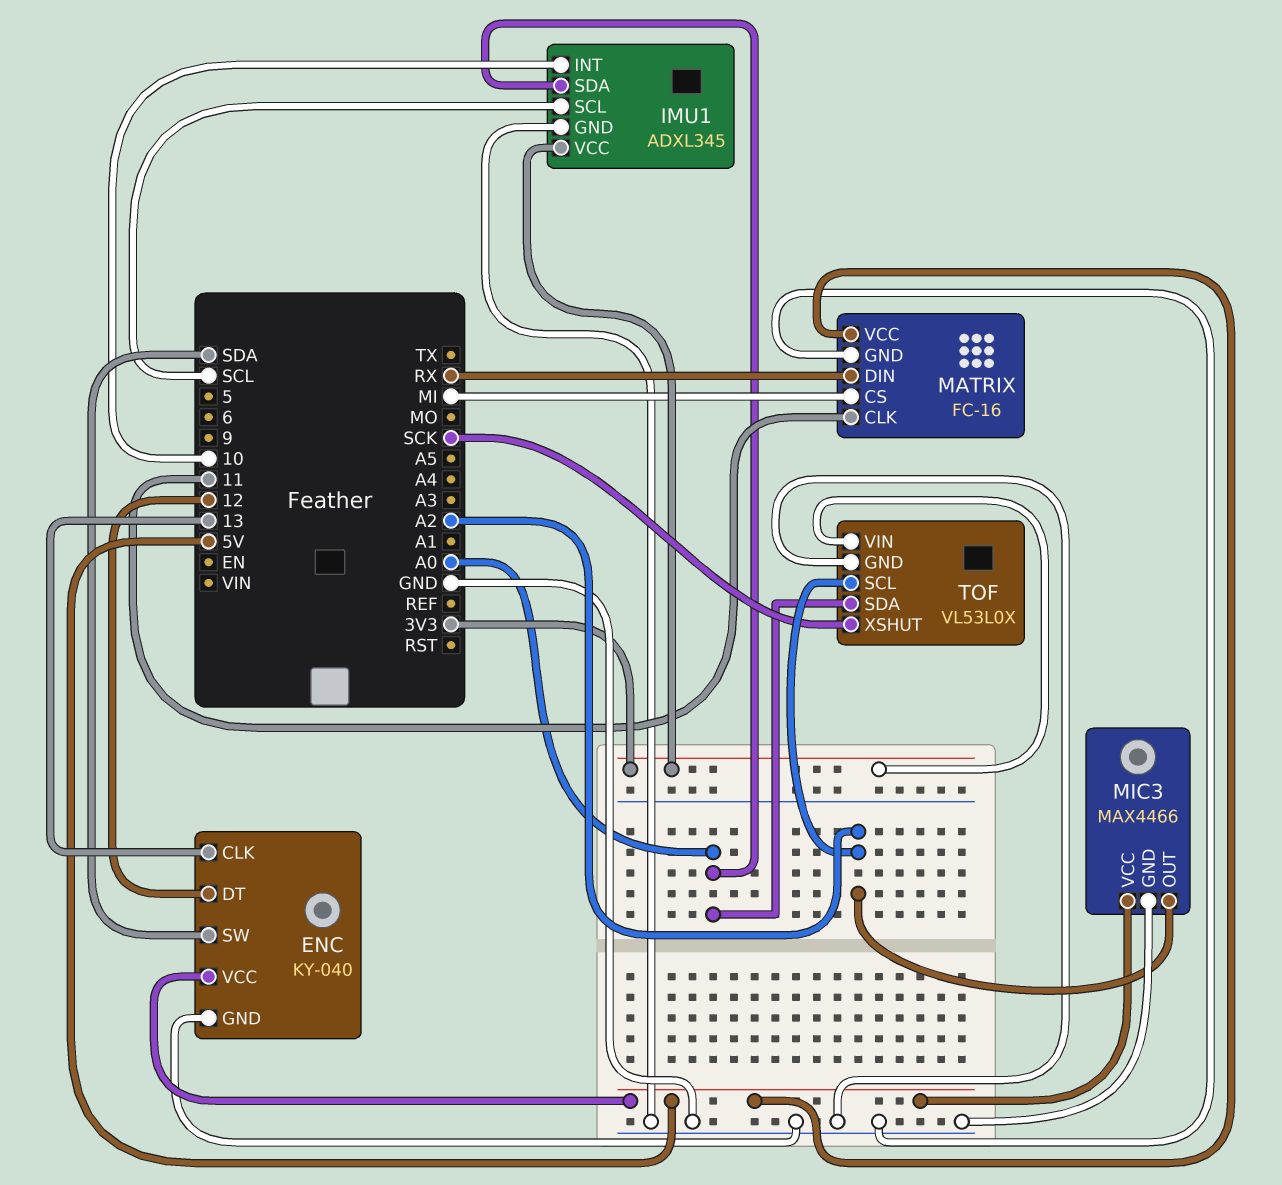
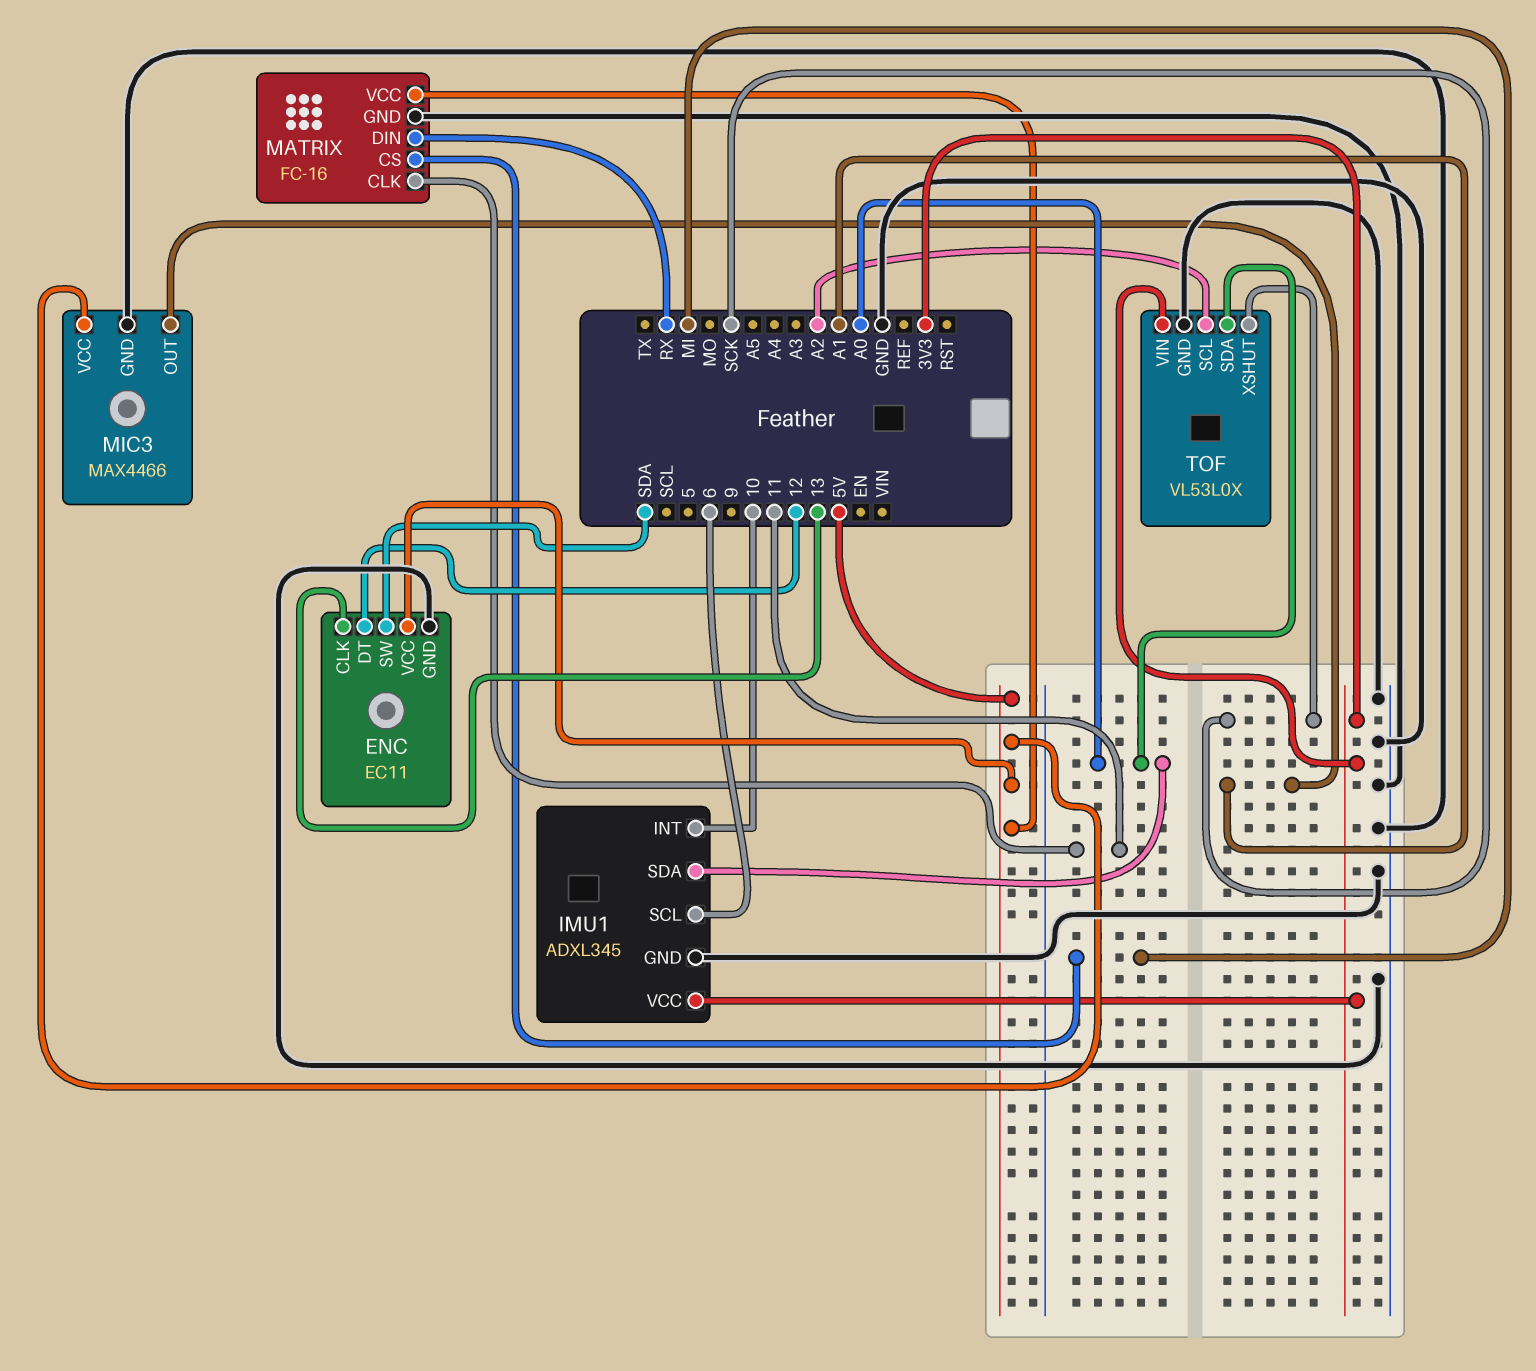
ENC: KY-040 -> EC11
IMU1 pin SCL: SCL -> 6
MIC3 pin OUT: A2 -> A1

